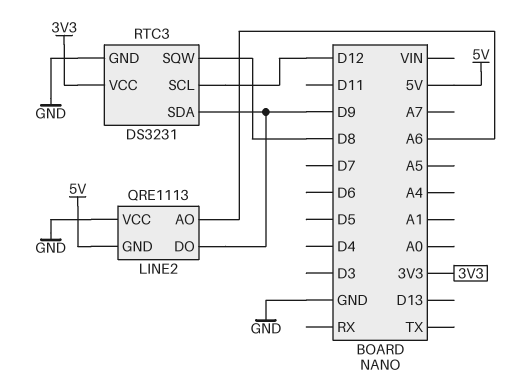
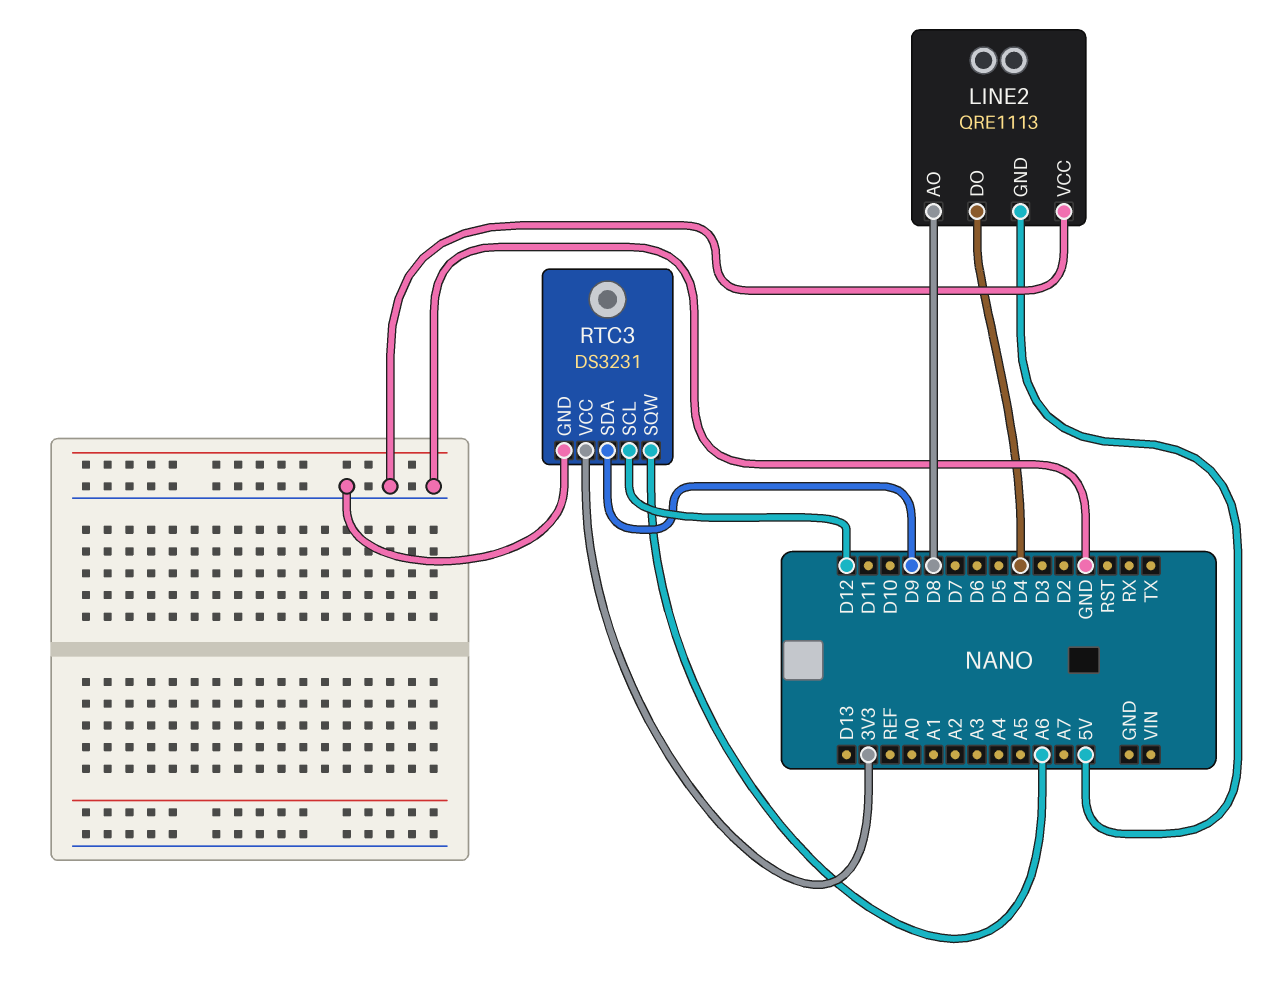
LINE2 pin AO: A6 -> D8
LINE2 pin DO: D9 -> D4
RTC3 pin SQW: D8 -> A6

